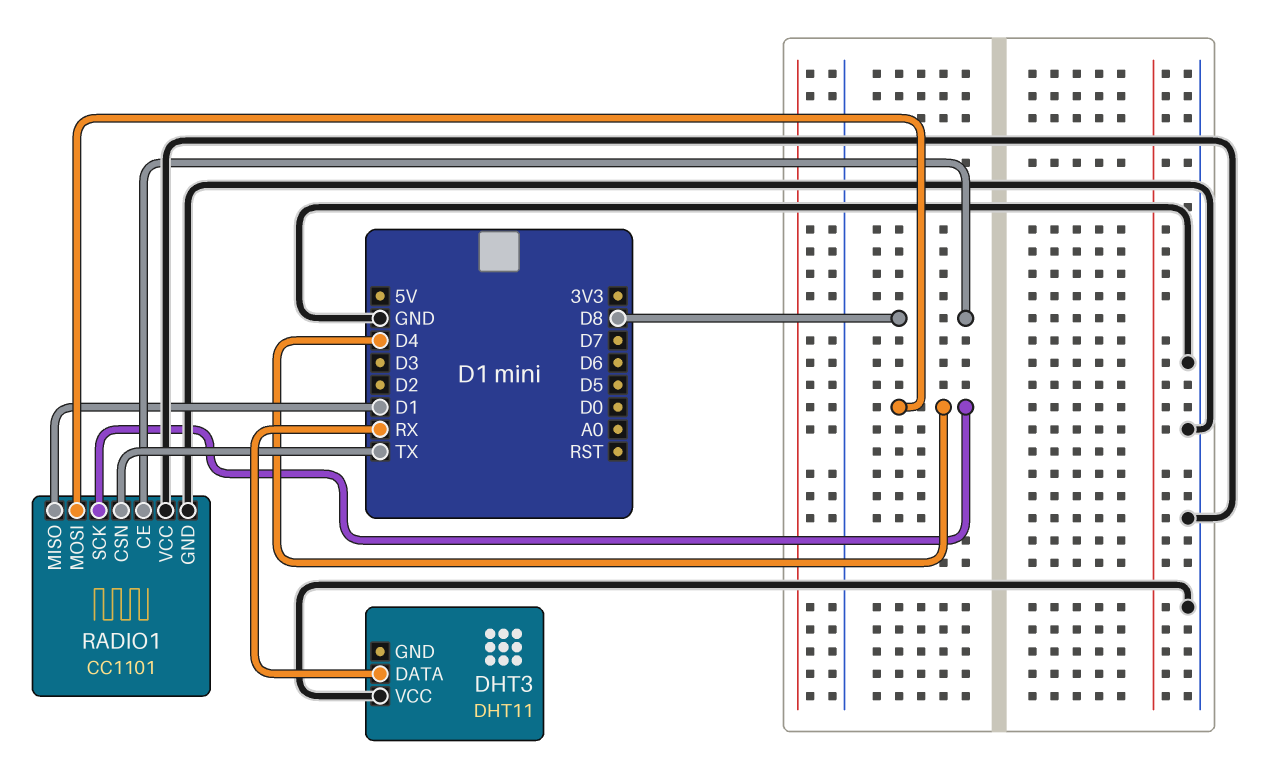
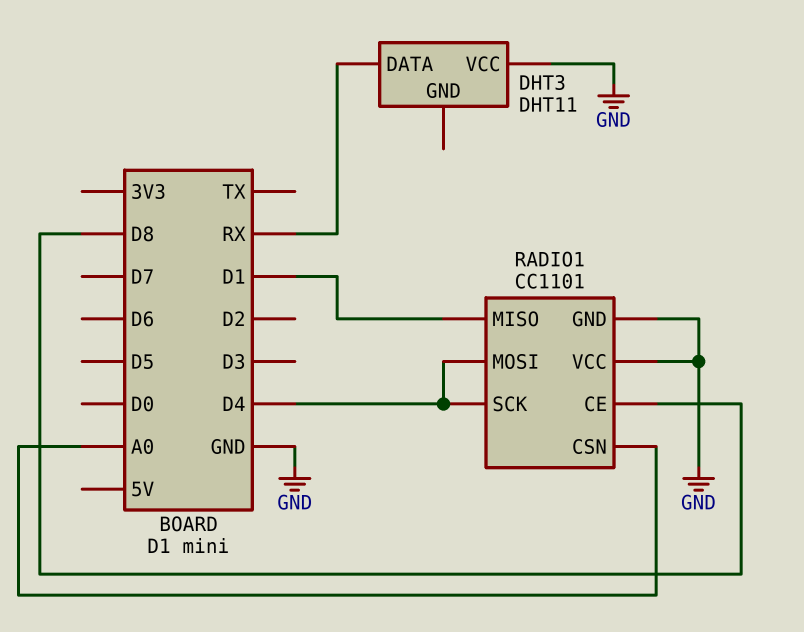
RADIO1 pin CSN: TX -> A0

